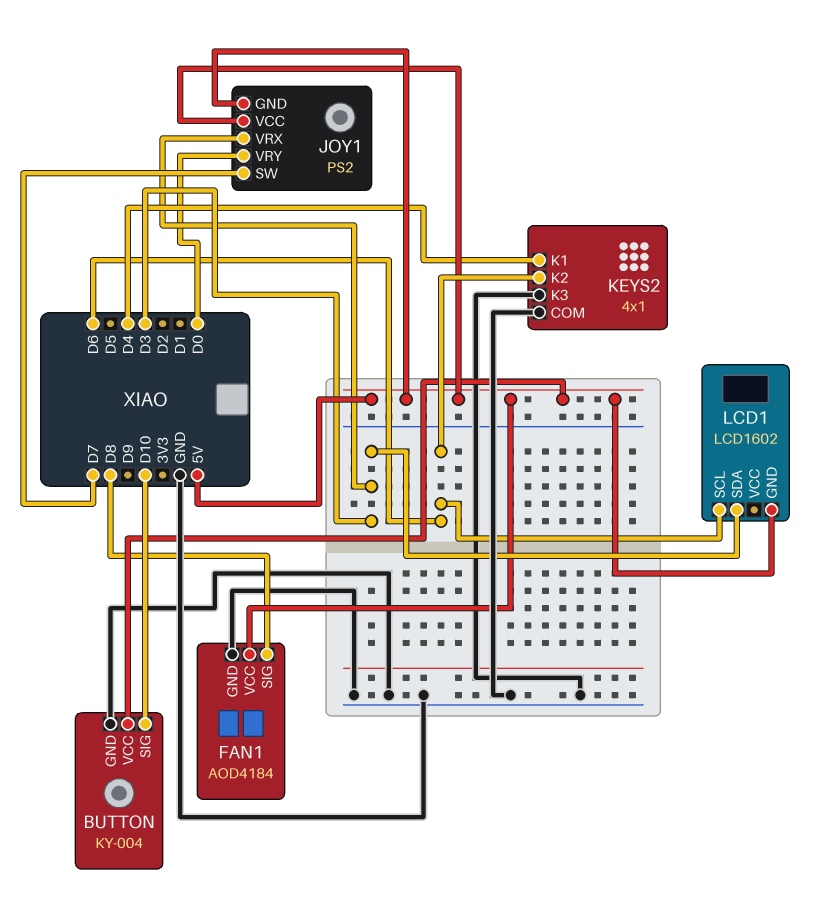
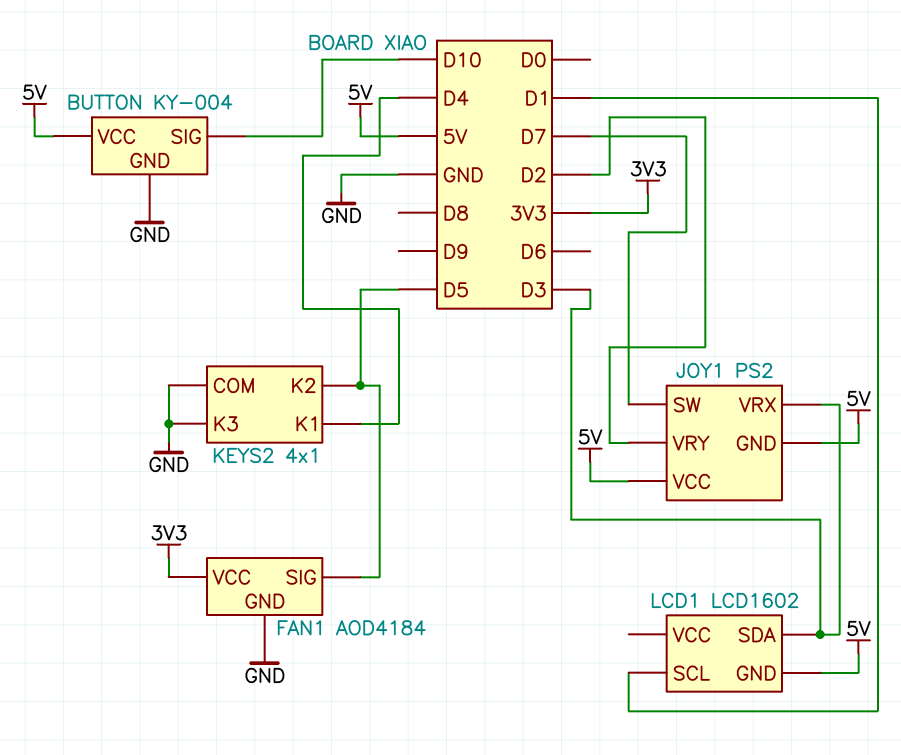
FAN1 pin SIG: D8 -> D5
FAN1 pin VCC: 5V -> 3V3
JOY1 pin VRY: D0 -> D2
KEYS2 pin K2: D6 -> D5
LCD1 pin SCL: D6 -> D1

